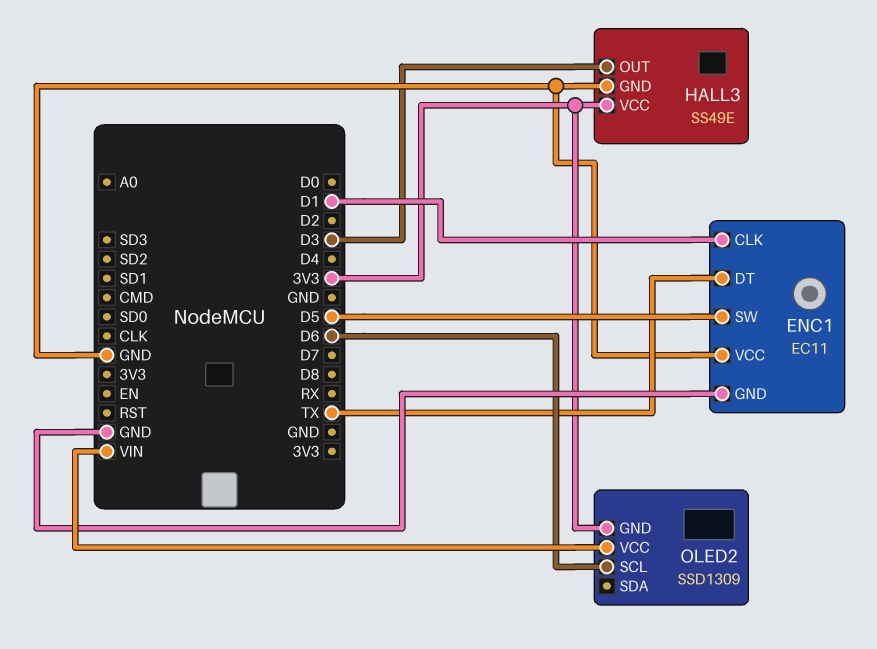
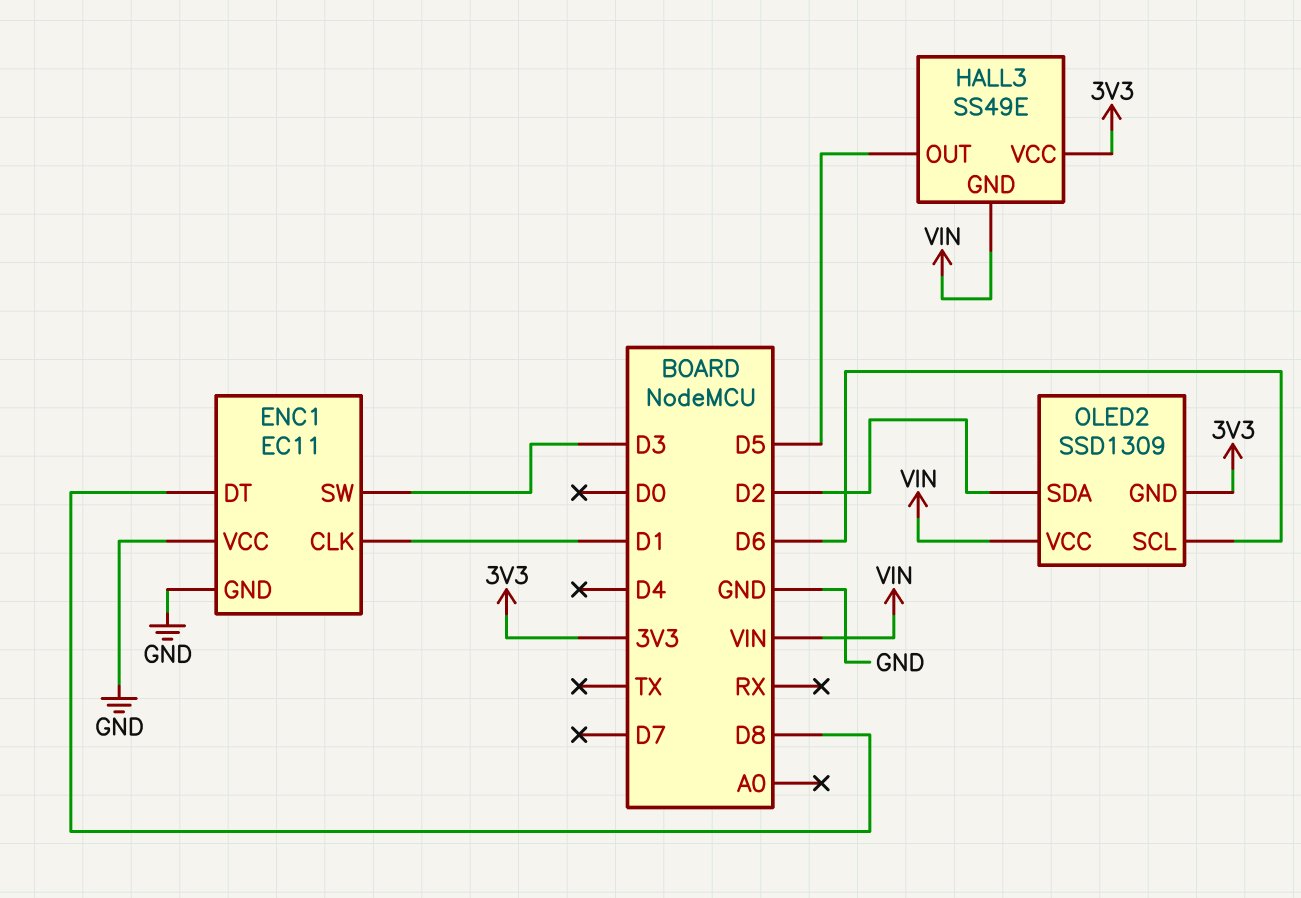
ENC1 pin DT: TX -> D8
ENC1 pin SW: D5 -> D3
HALL3 pin GND: GND -> VIN
HALL3 pin OUT: D3 -> D5
OLED2 pin SDA: none -> D2

